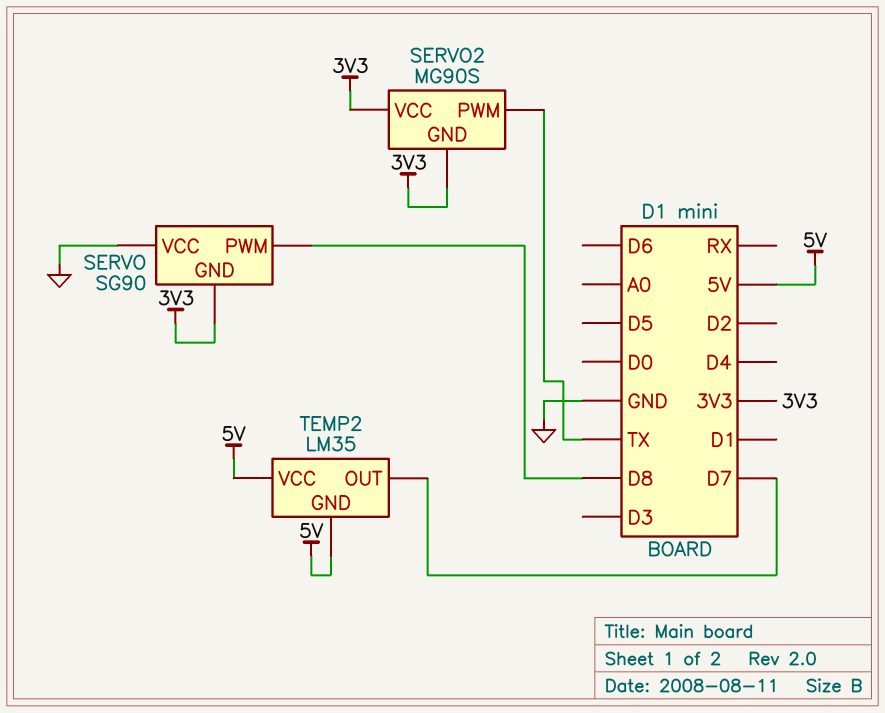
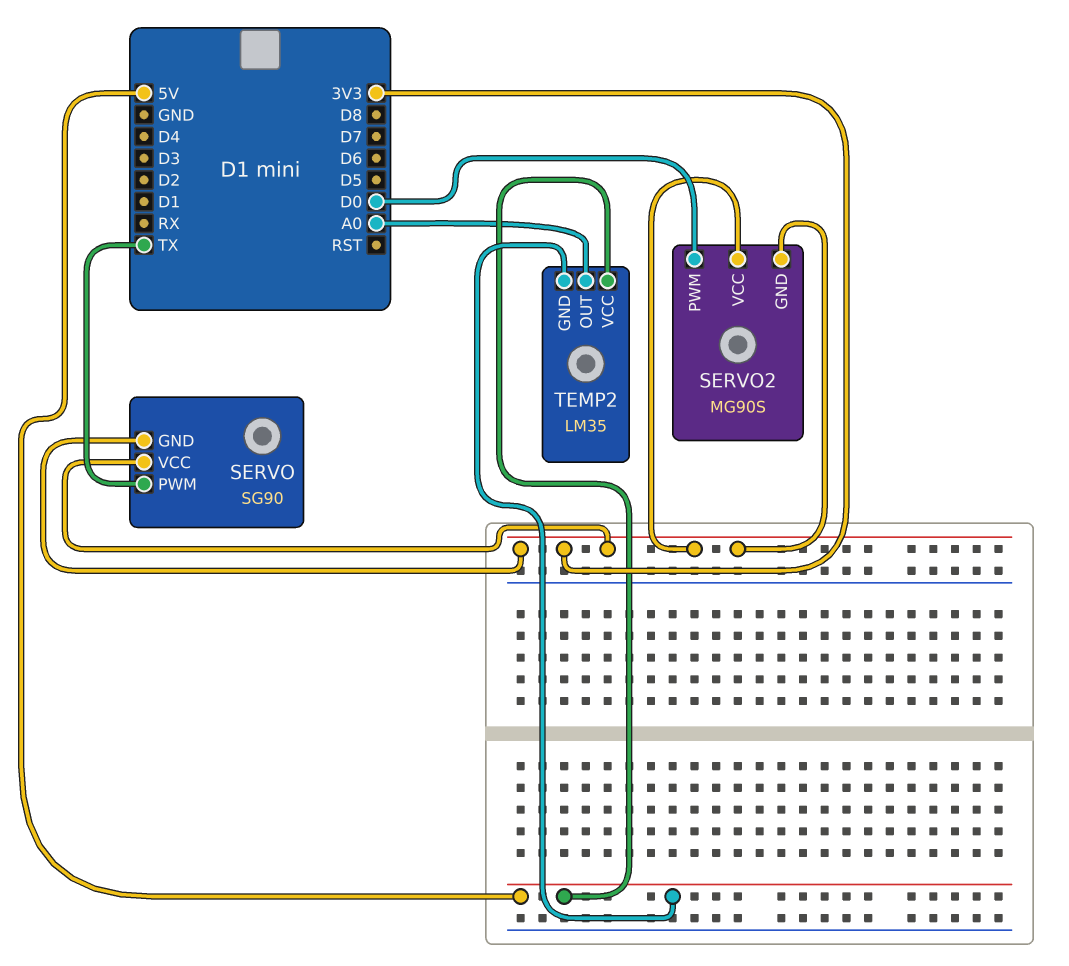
SERVO pin PWM: D8 -> TX
SERVO pin VCC: GND -> 3V3
SERVO2 pin PWM: TX -> D0
TEMP2 pin OUT: D7 -> A0

